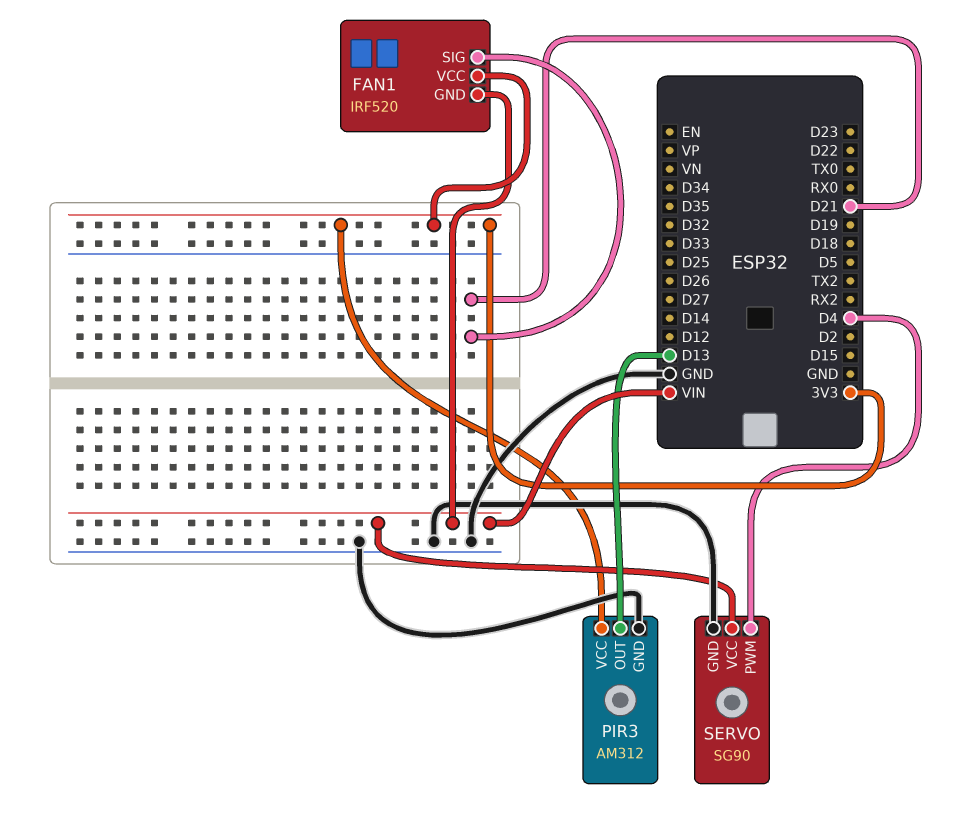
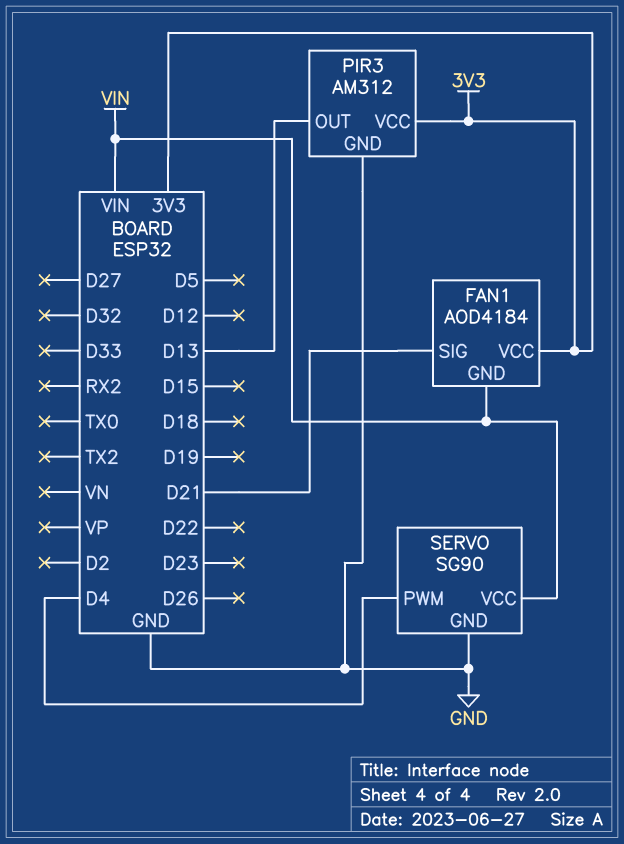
FAN1: IRF520 -> AOD4184

